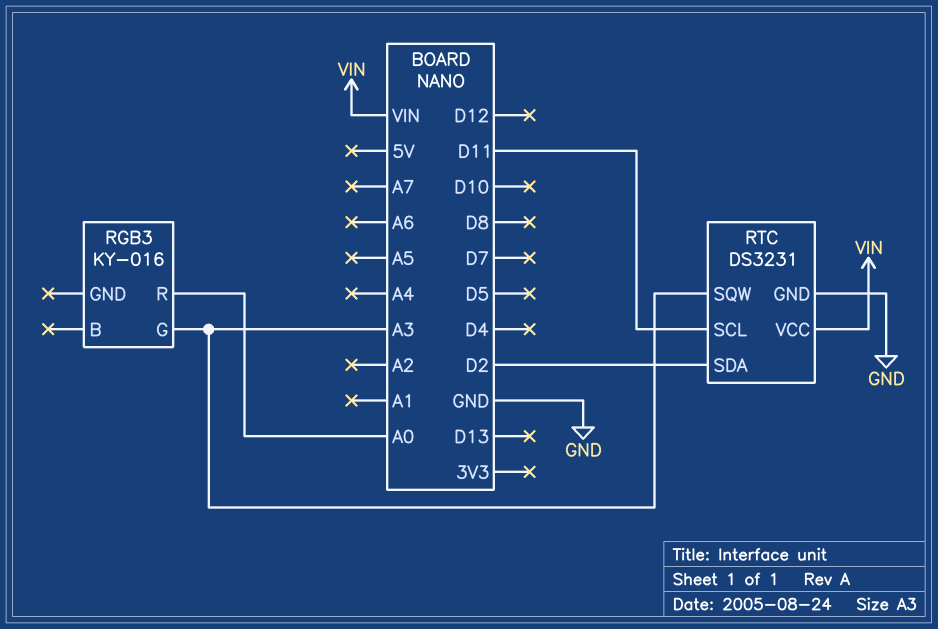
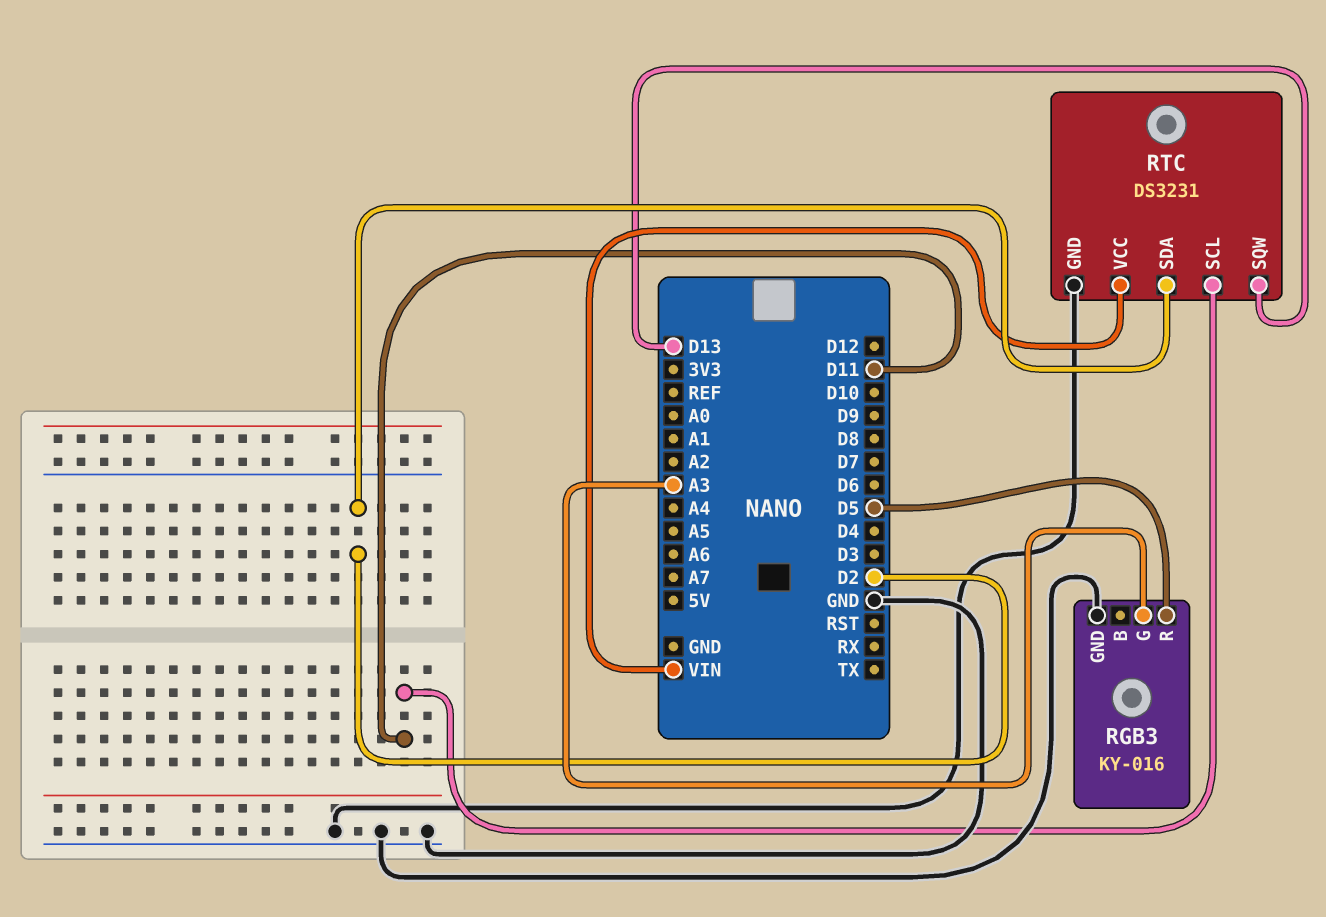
RGB3 pin GND: none -> GND
RGB3 pin R: A0 -> D5
RTC pin SQW: A3 -> D13

